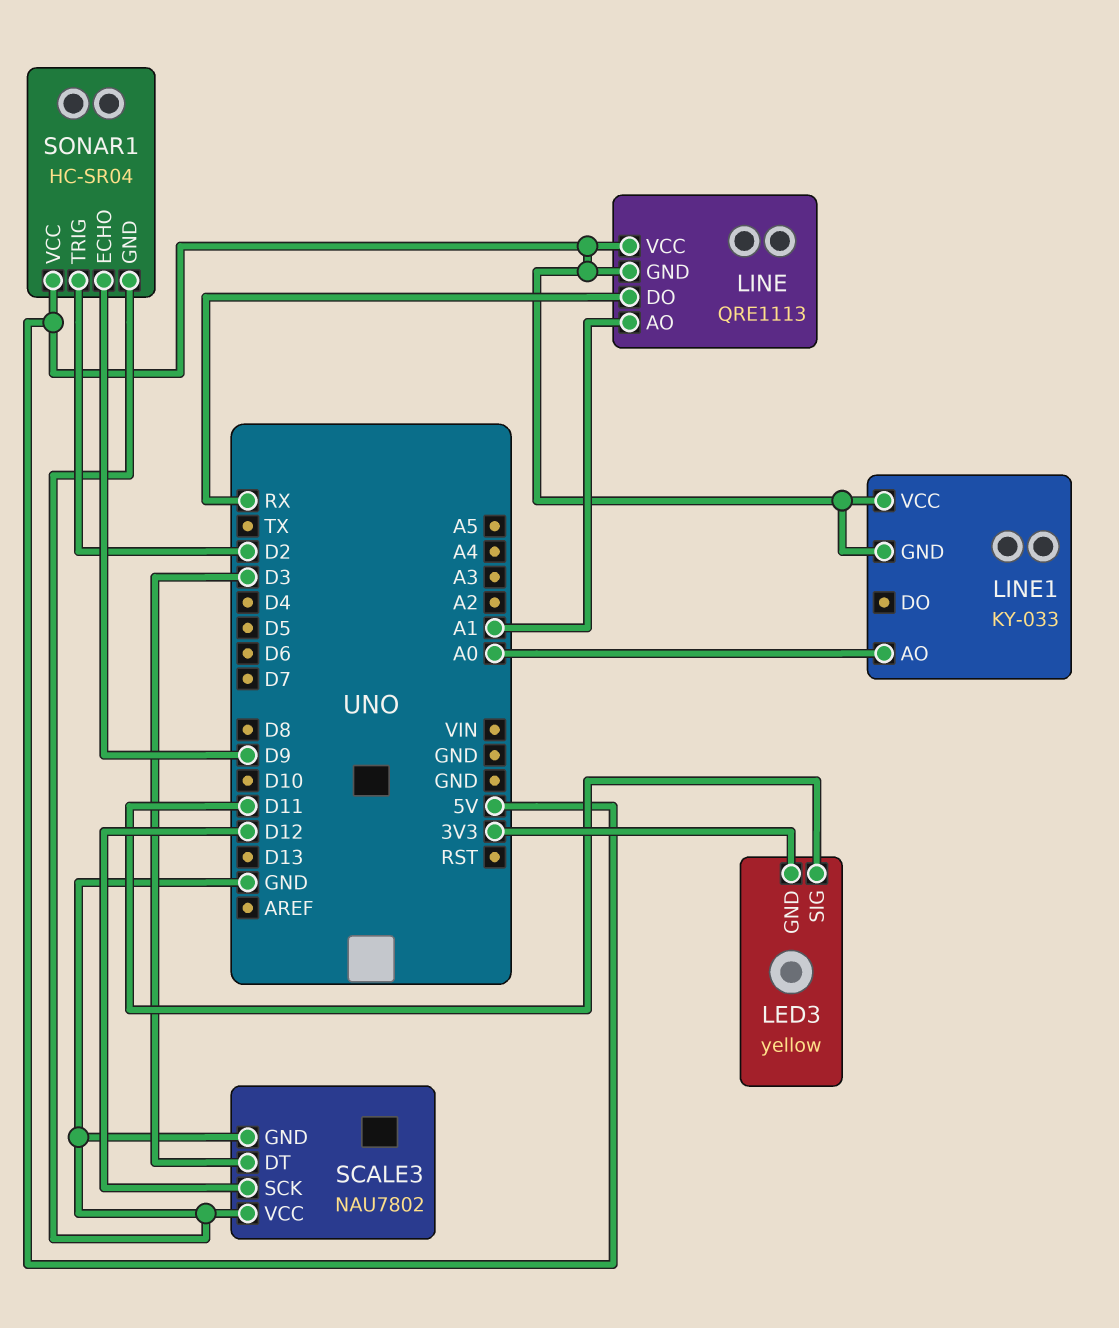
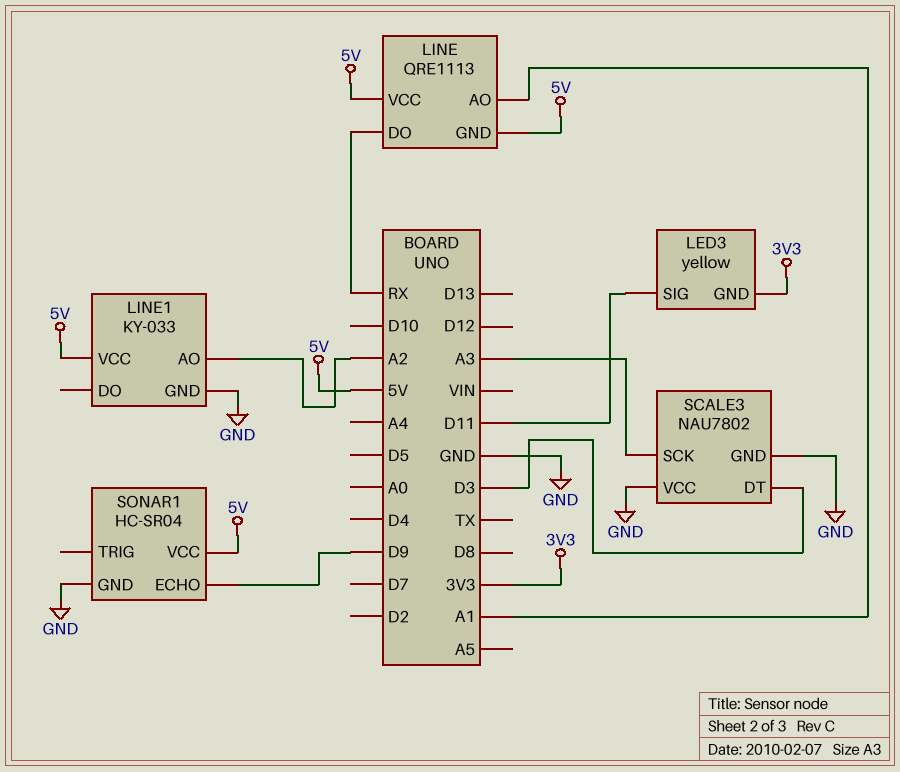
LINE1 pin AO: A0 -> A2
LINE1 pin GND: 5V -> GND
SCALE3 pin SCK: D12 -> A3
SONAR1 pin TRIG: D2 -> none

